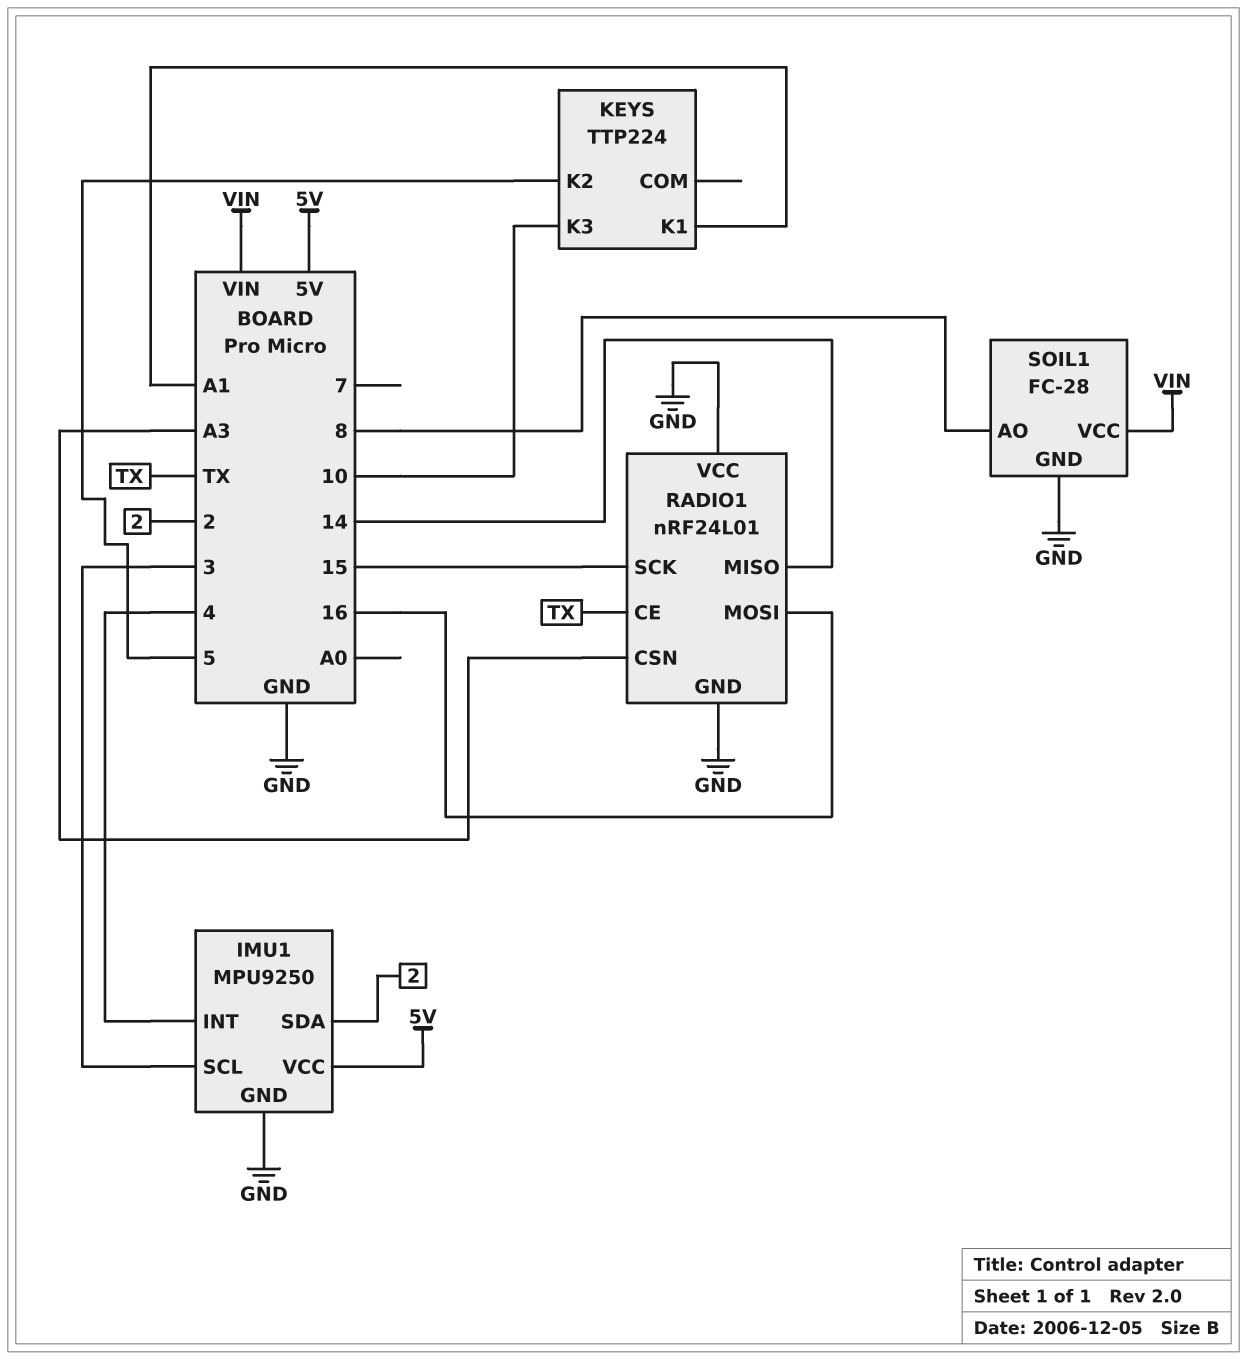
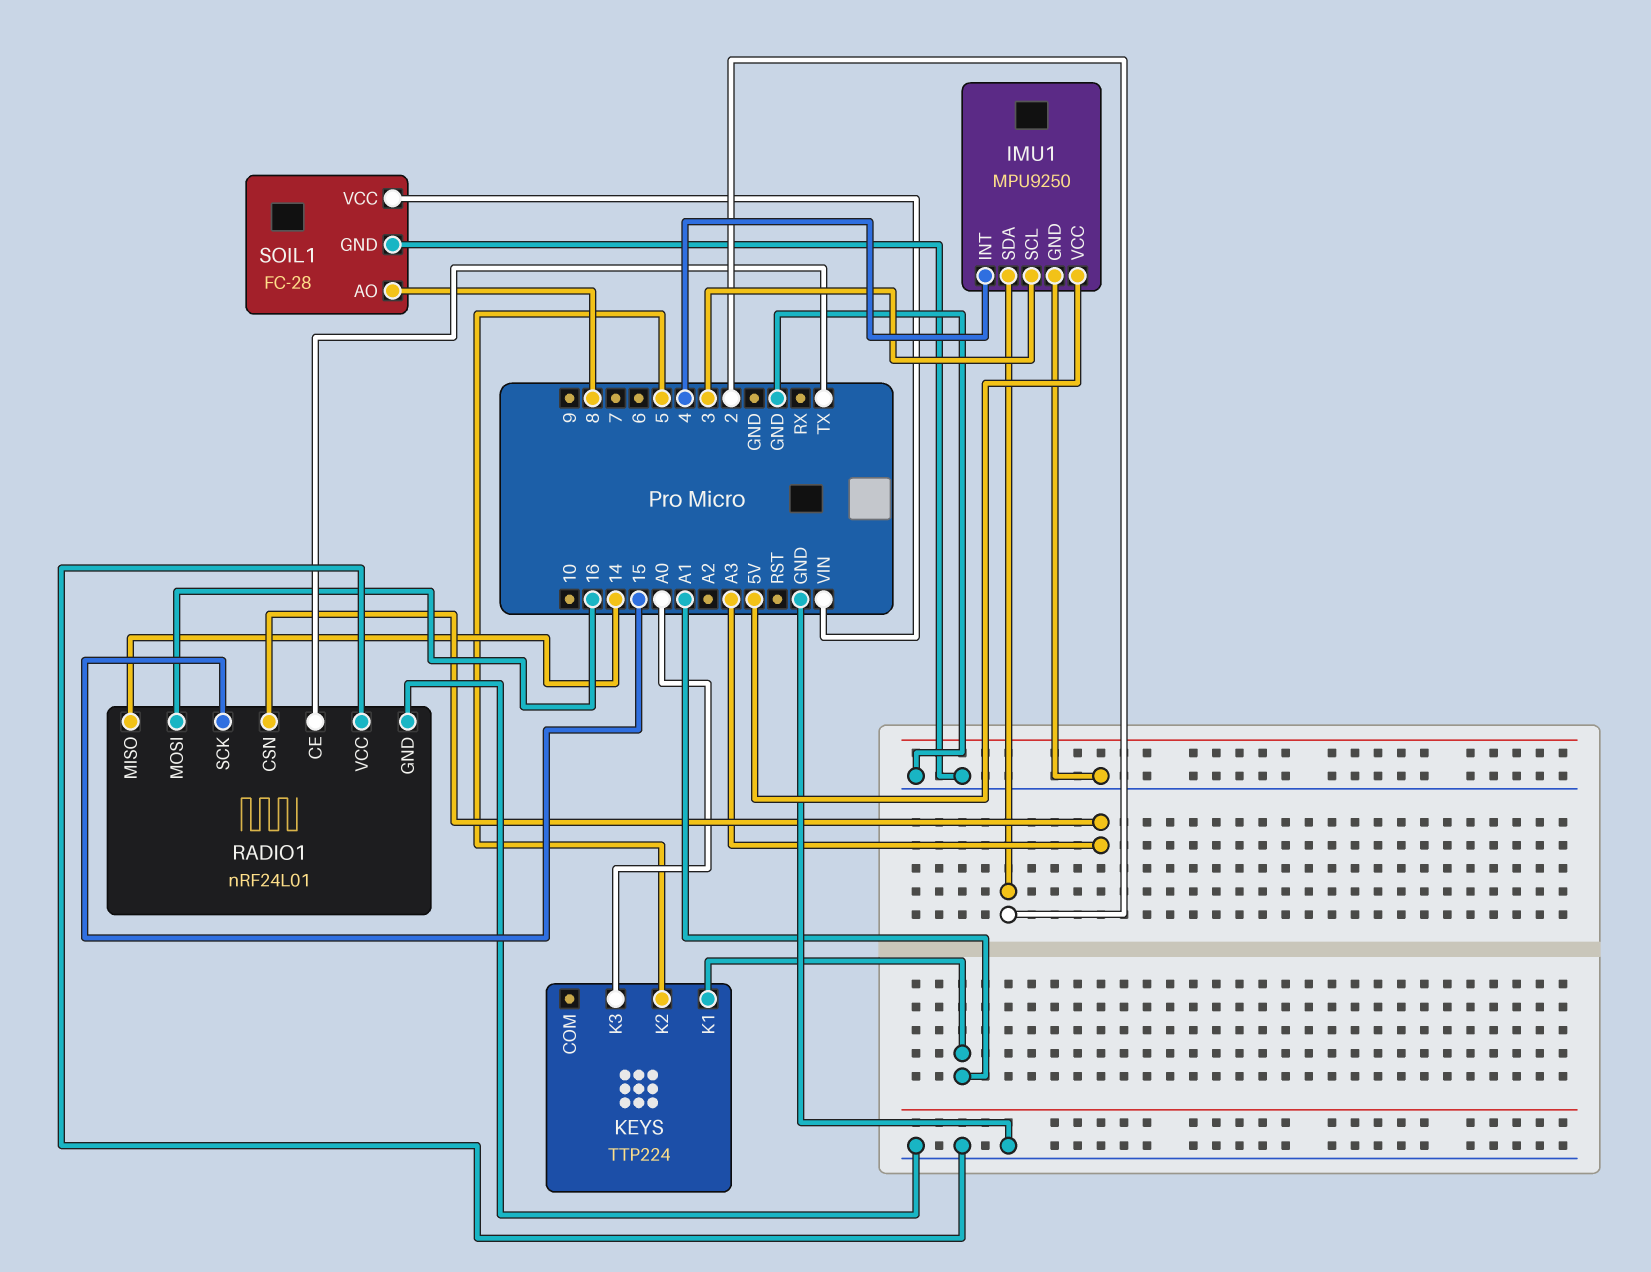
KEYS pin K3: 10 -> A0

